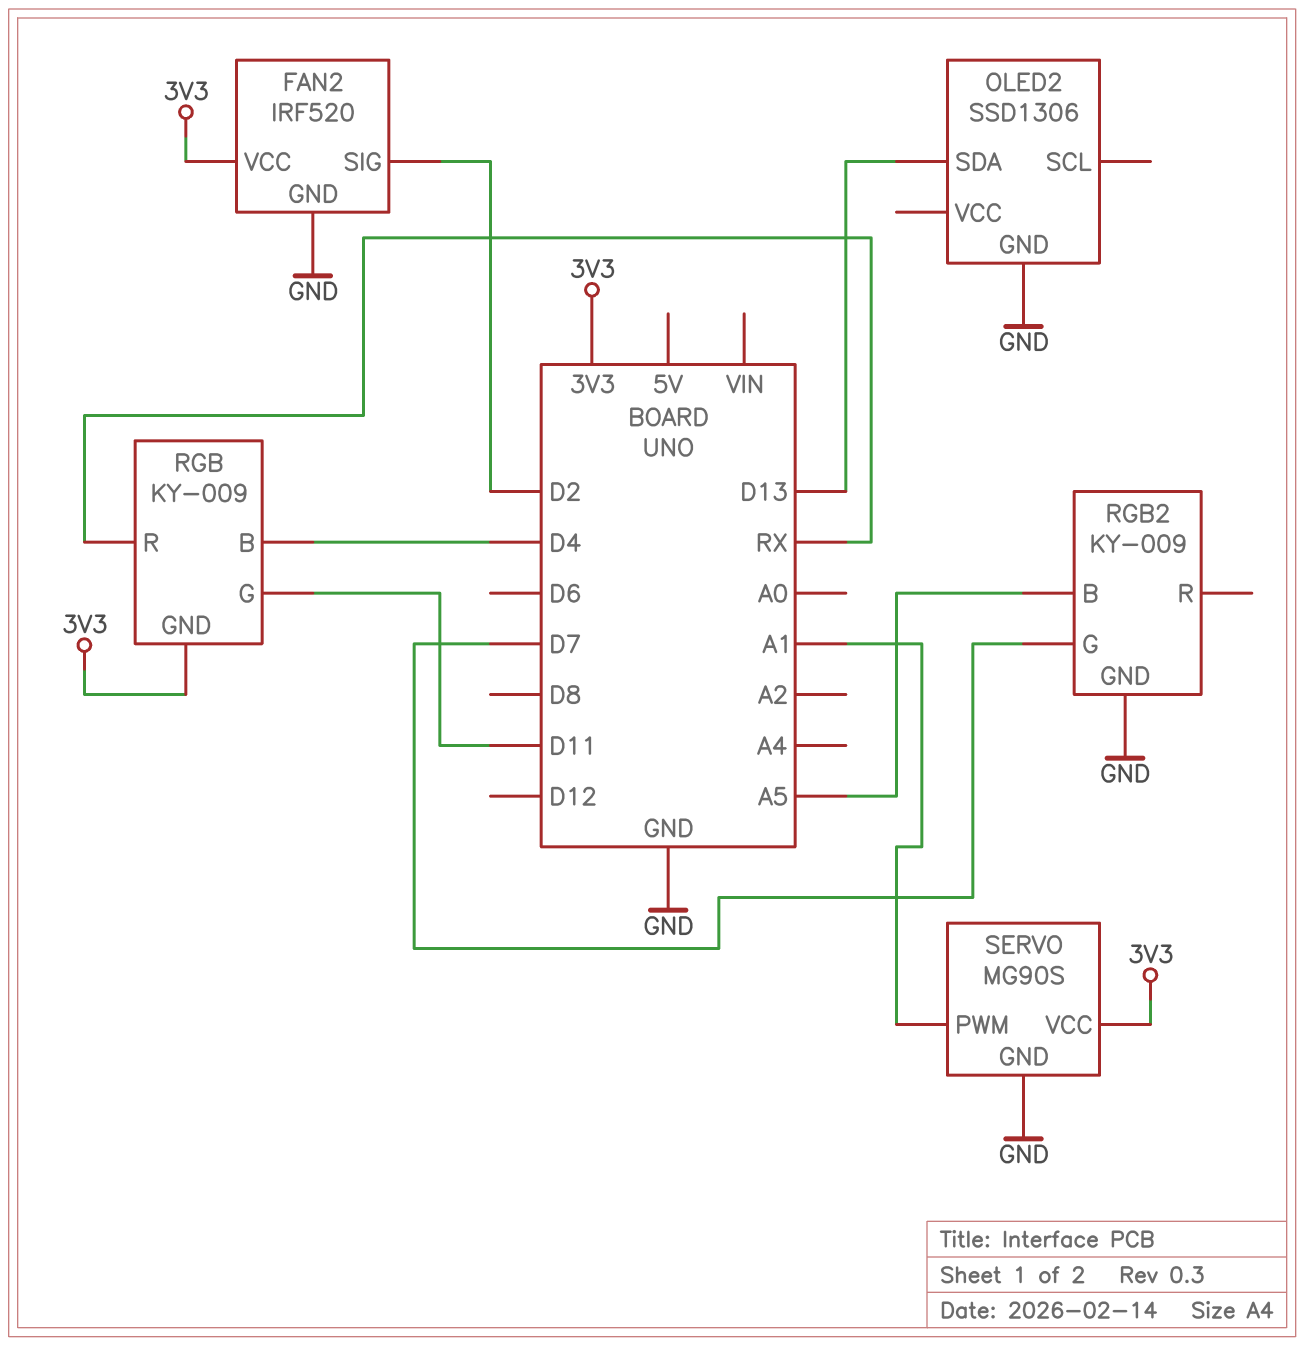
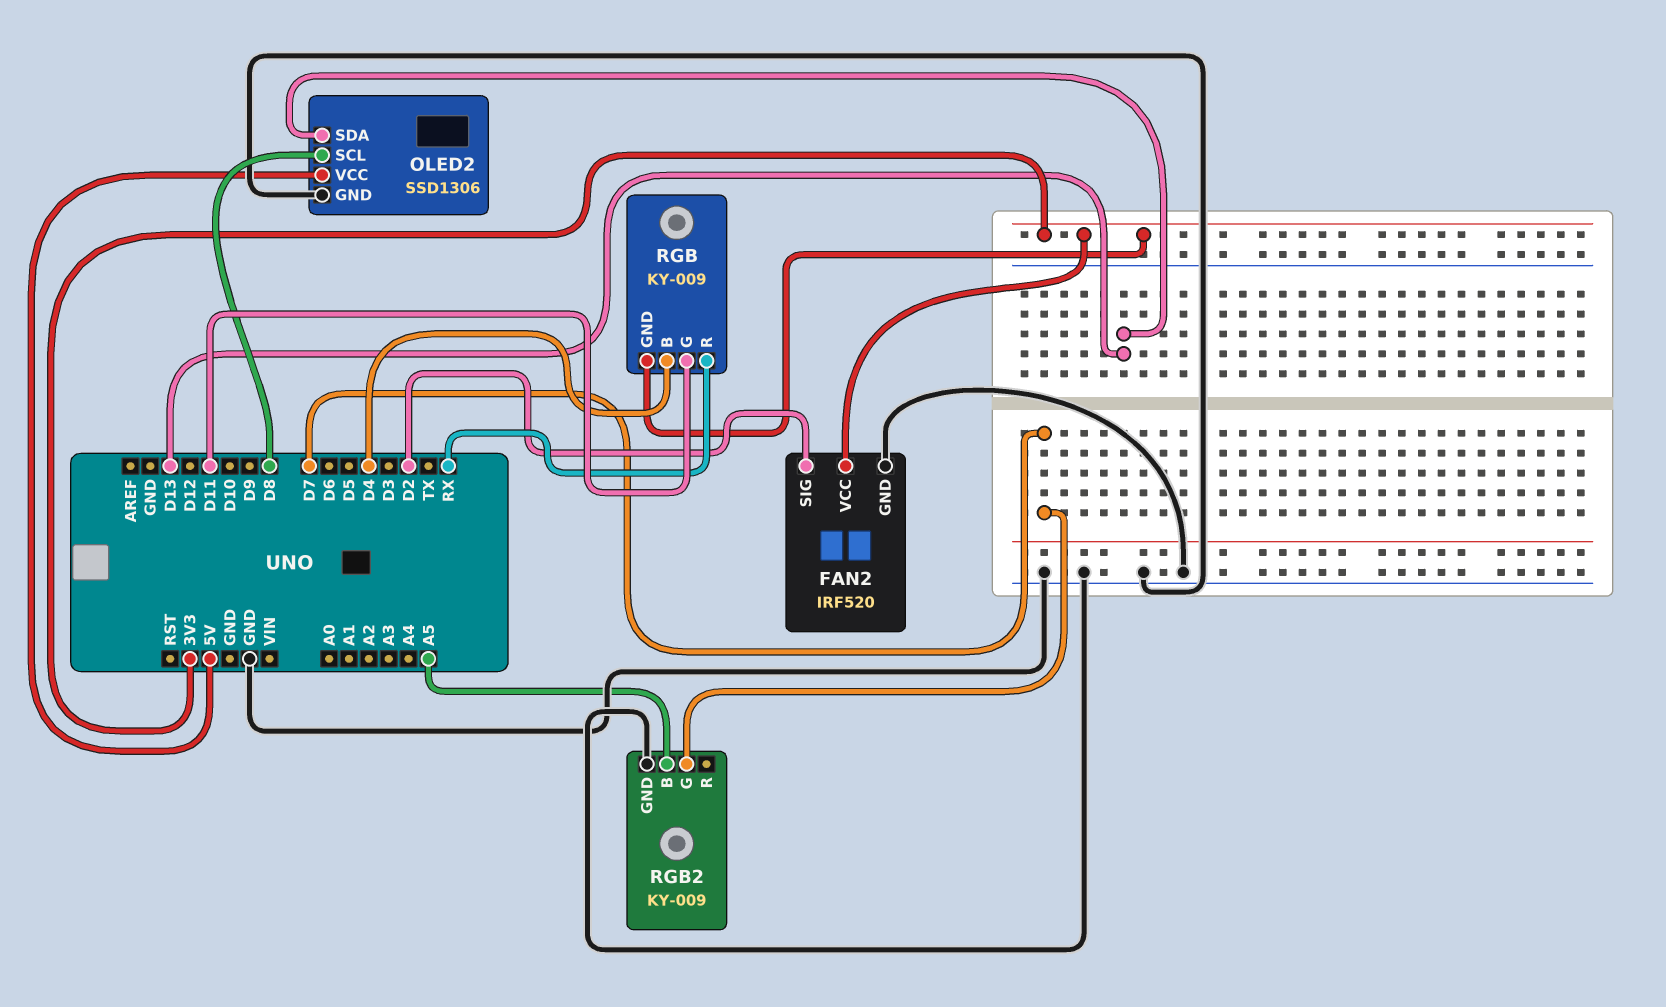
OLED2 pin SCL: none -> D8
OLED2 pin VCC: none -> 5V
SERVO: MG90S -> none
SERVO pin GND: GND -> none
SERVO pin PWM: A1 -> none
SERVO pin VCC: 3V3 -> none

